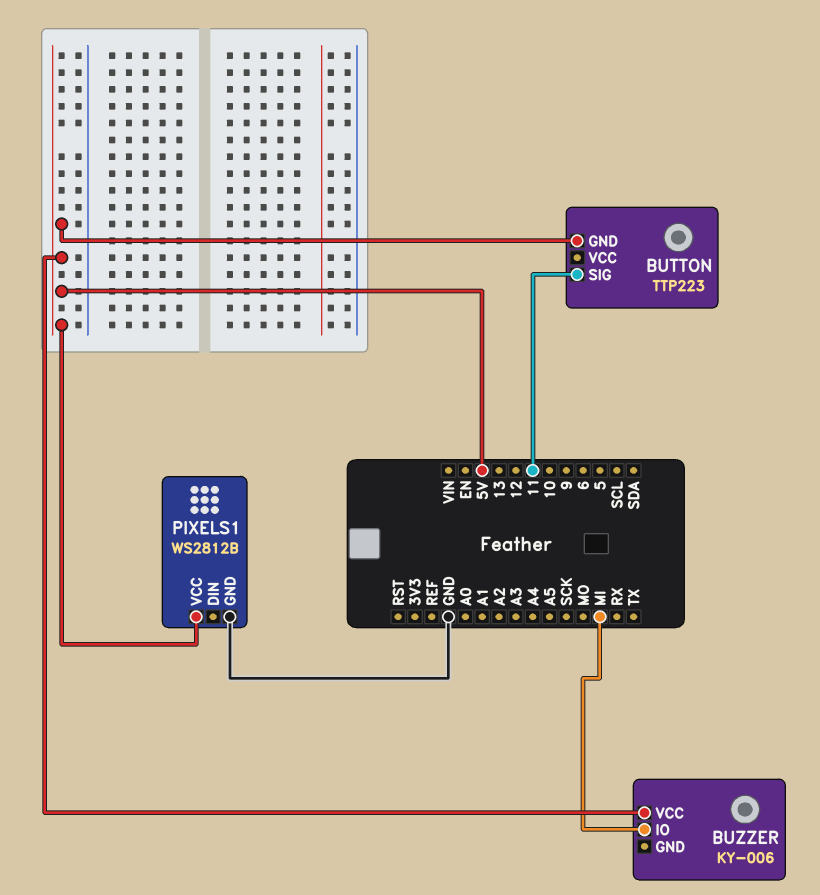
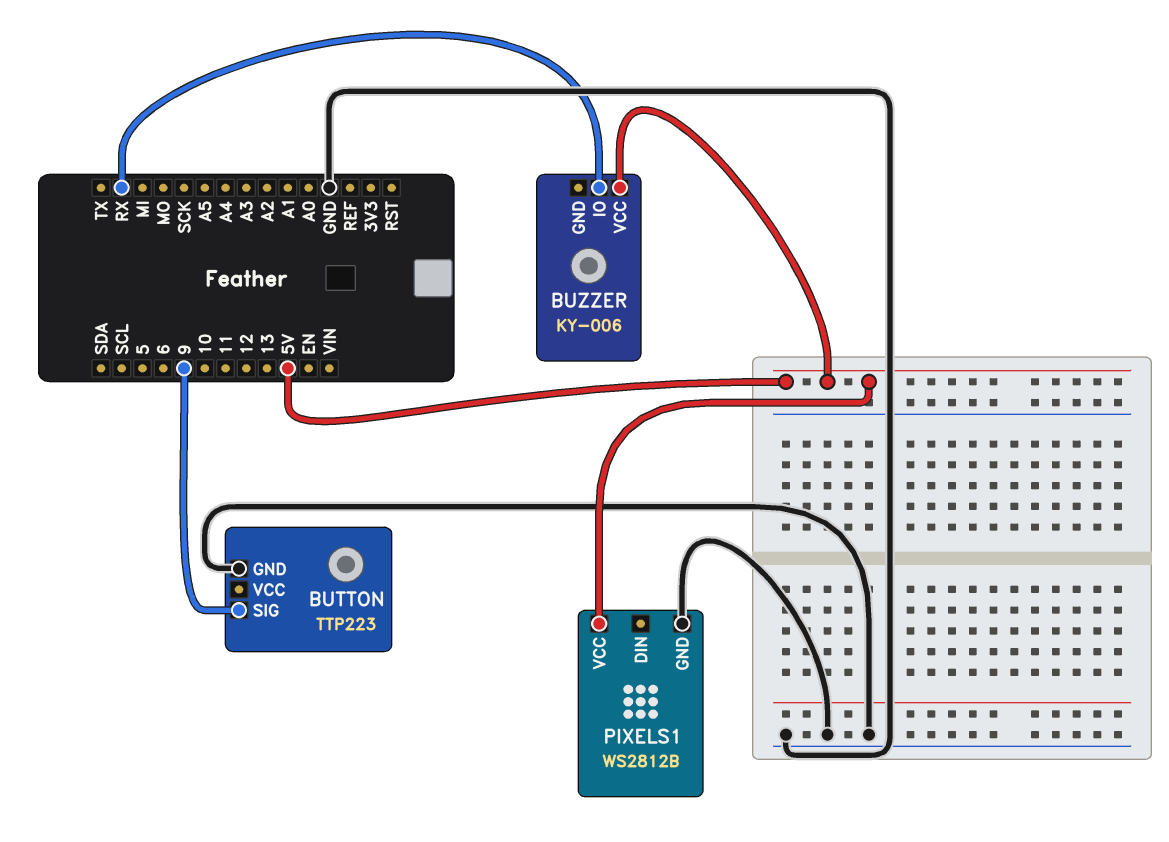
BUTTON pin GND: 5V -> GND
BUTTON pin SIG: 11 -> 9
BUZZER pin IO: MI -> RX

